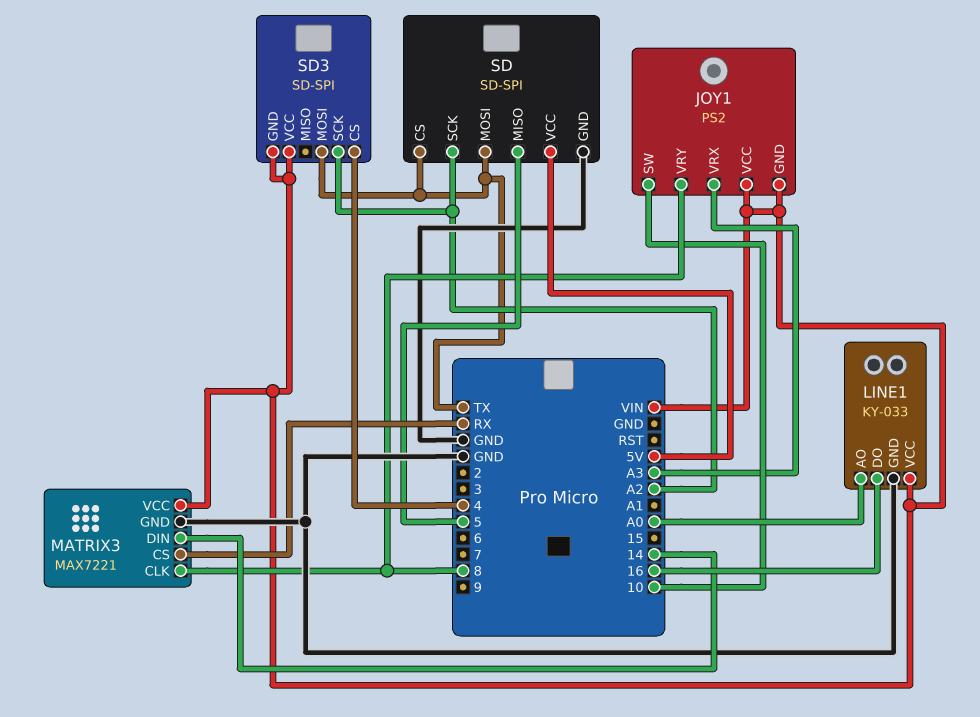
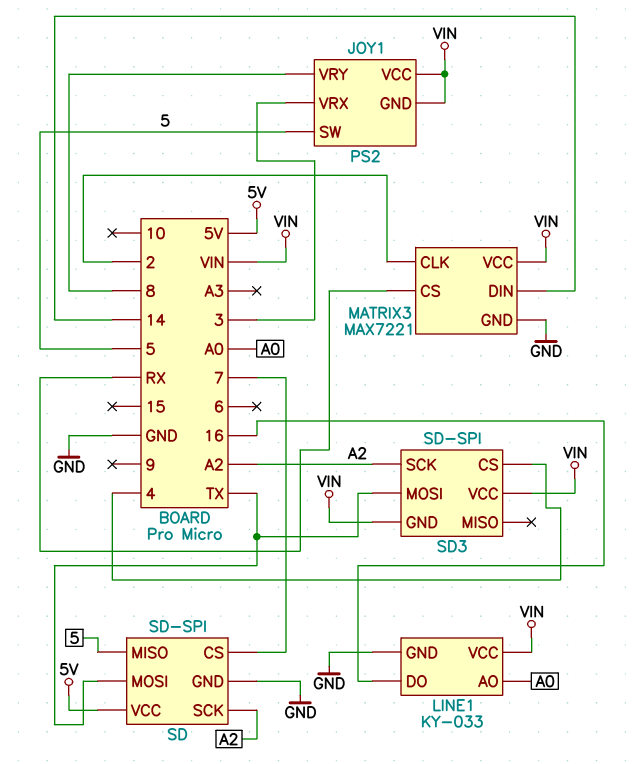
JOY1 pin SW: 10 -> 5
JOY1 pin VRX: A3 -> 3
MATRIX3 pin CLK: 8 -> 2
SD pin CS: TX -> 7

